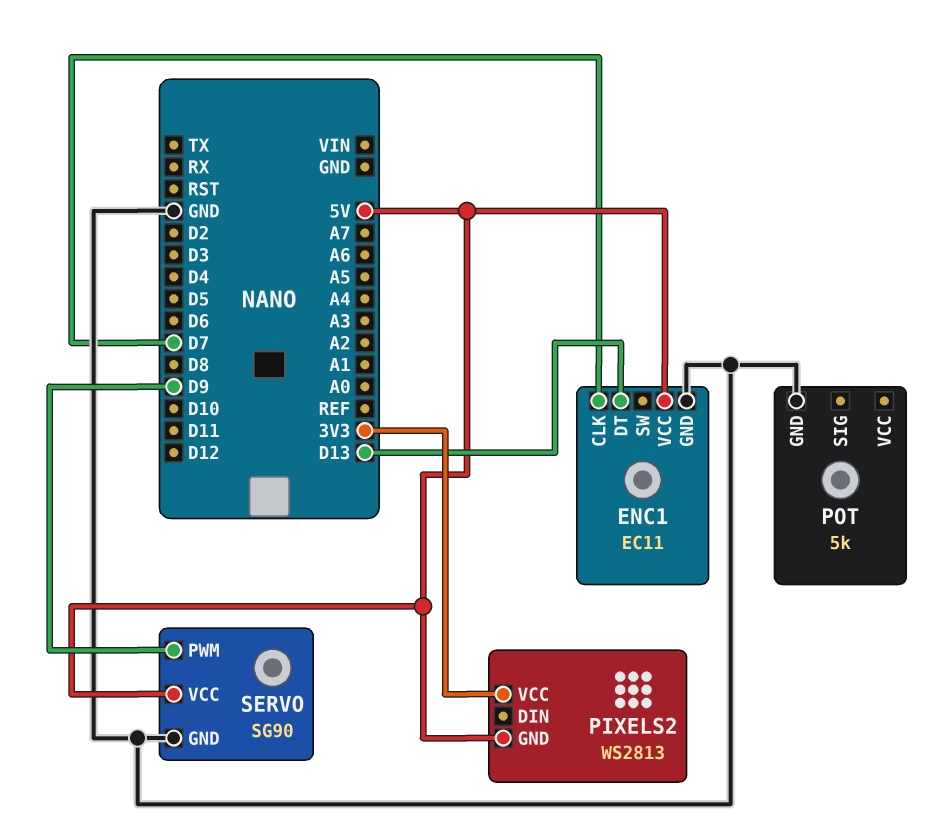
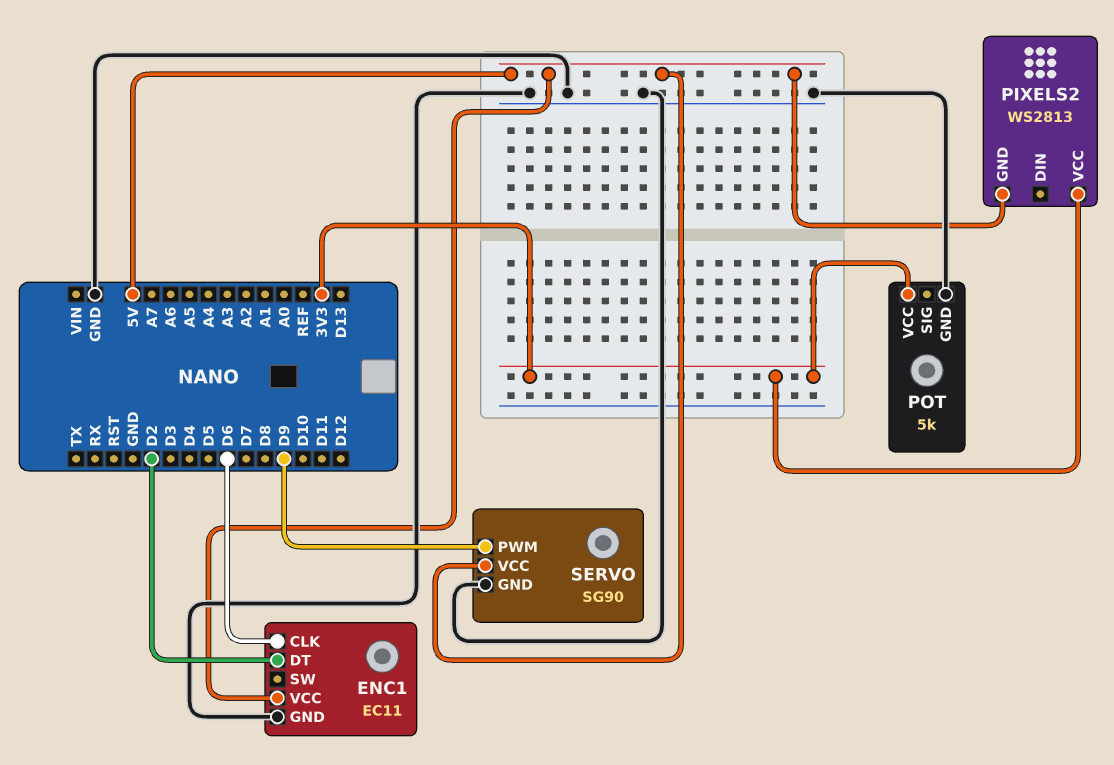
ENC1 pin CLK: D7 -> D6
ENC1 pin DT: D13 -> D2
POT pin VCC: none -> 3V3

